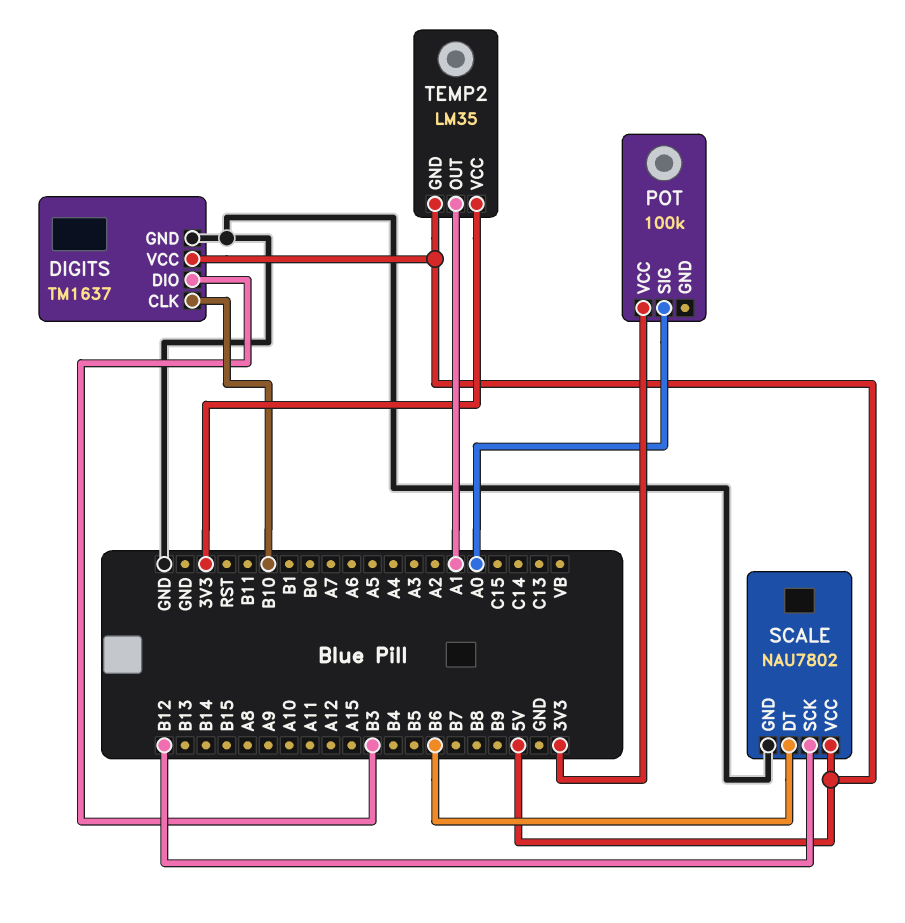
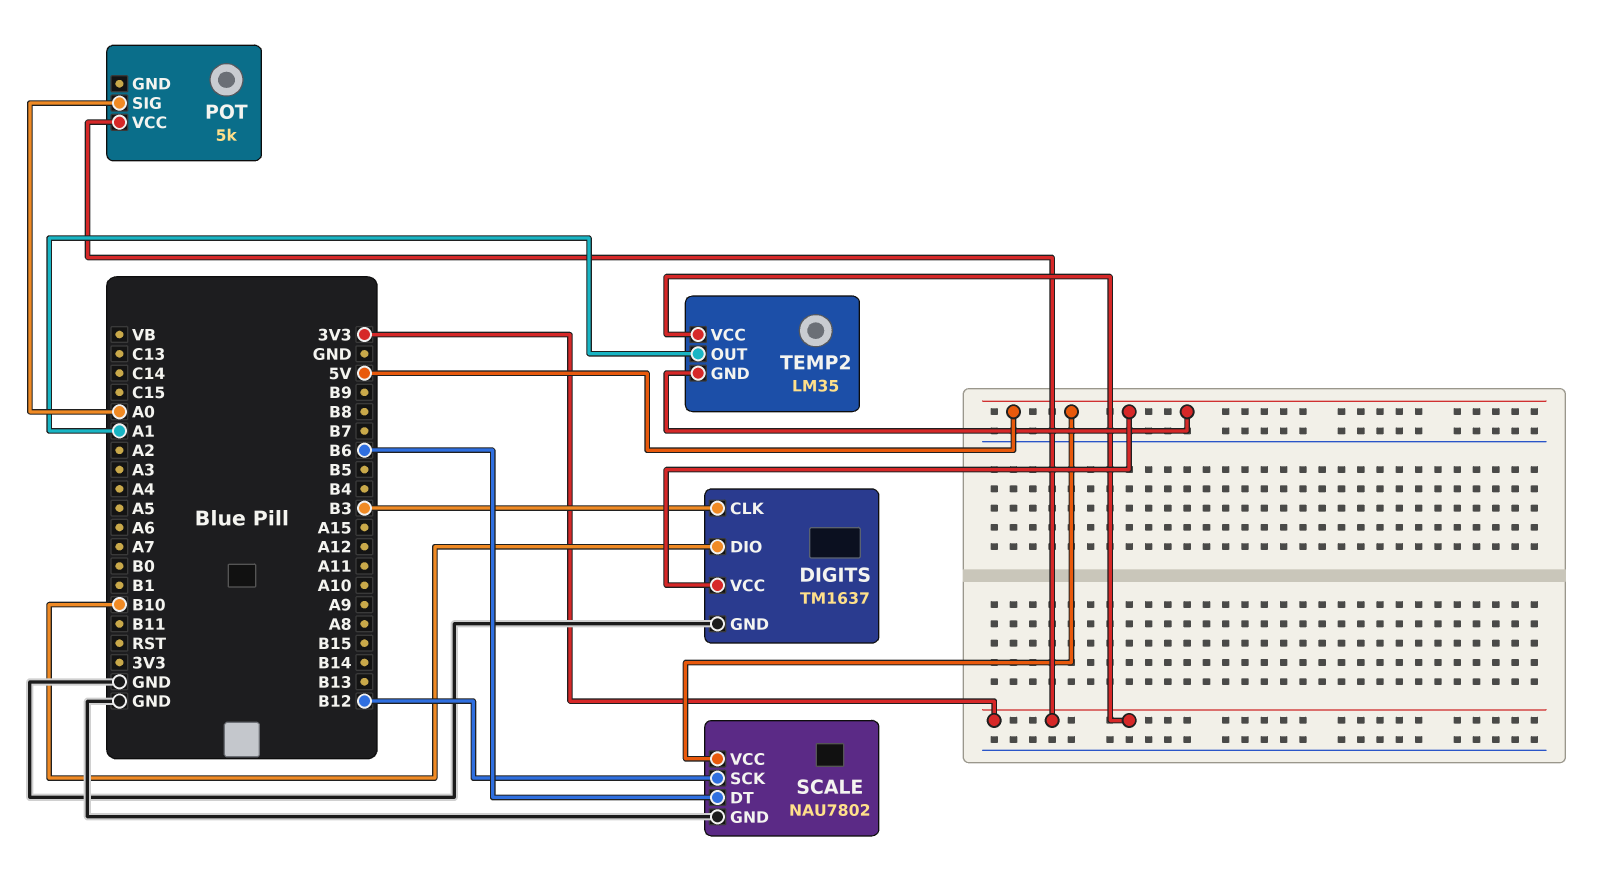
DIGITS pin CLK: B10 -> B3
DIGITS pin DIO: B3 -> B10
POT: 100k -> 5k

